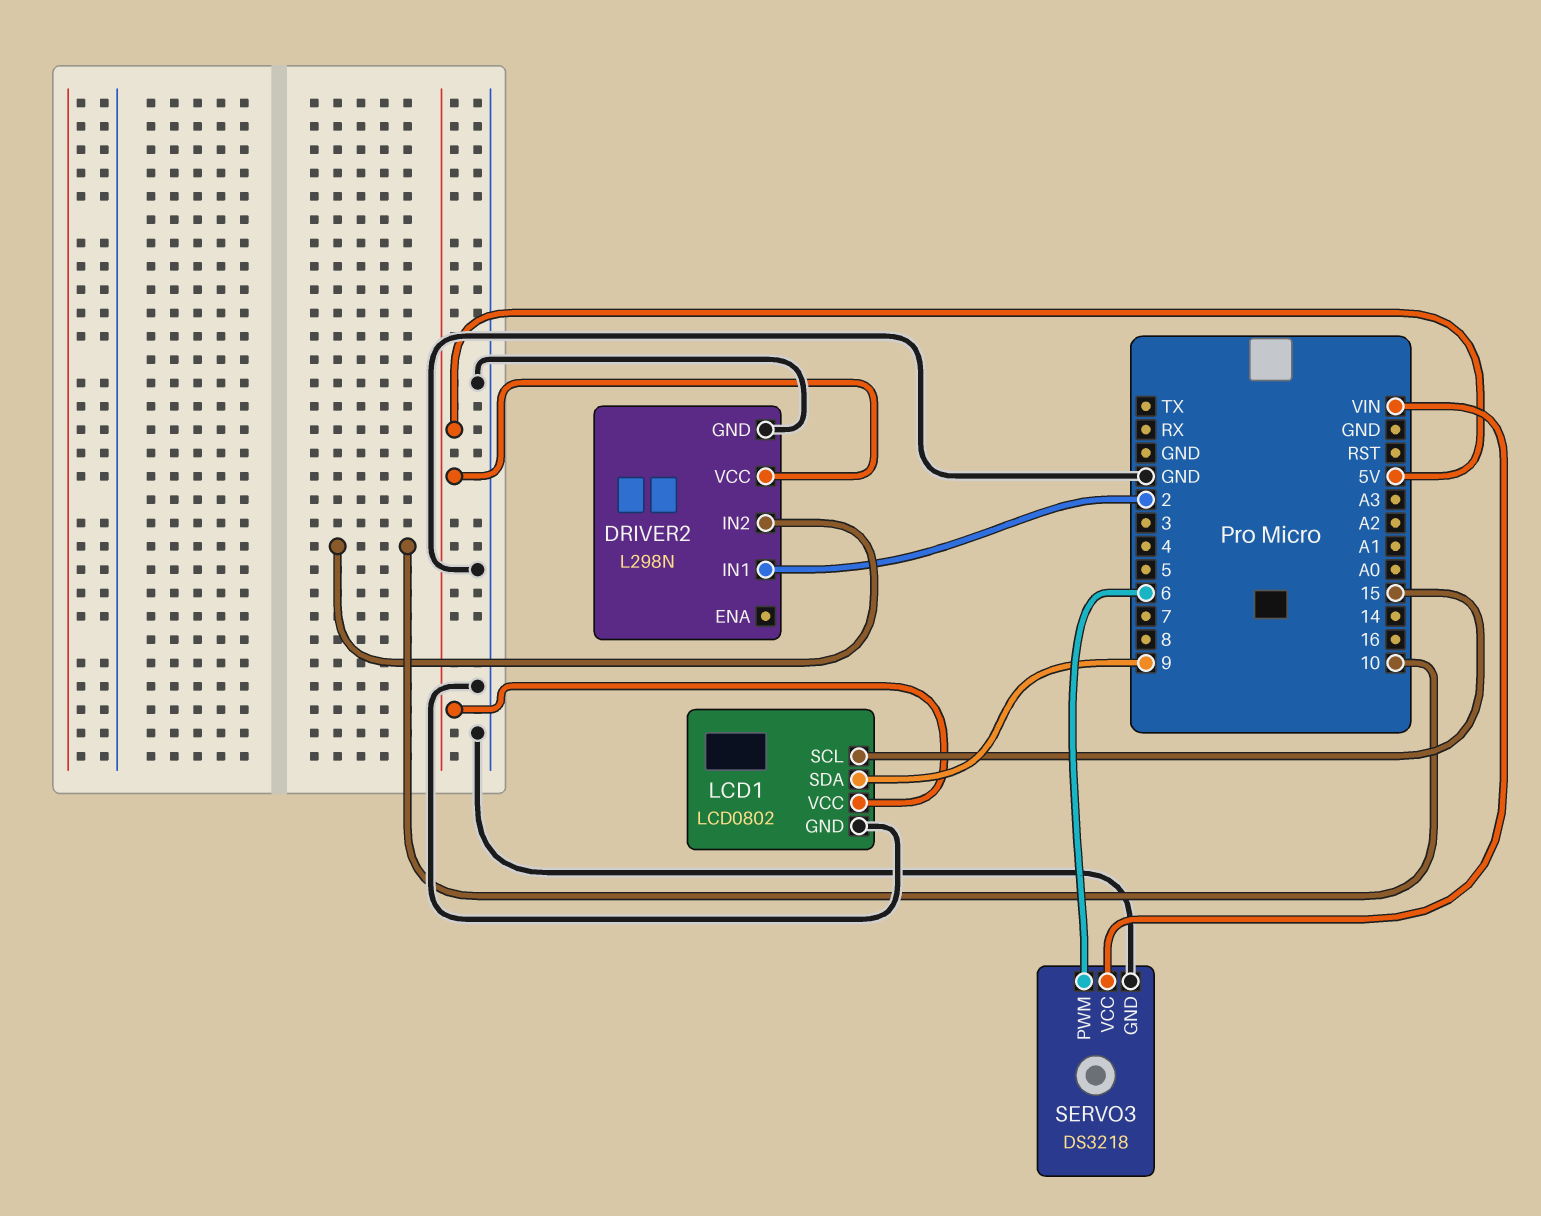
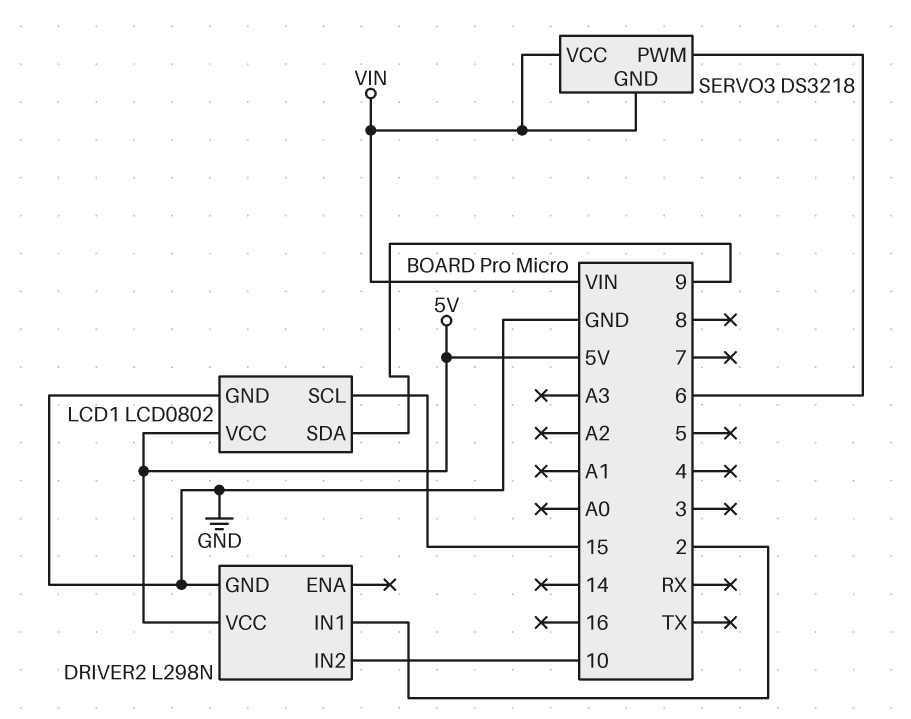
SERVO3 pin GND: GND -> VIN

